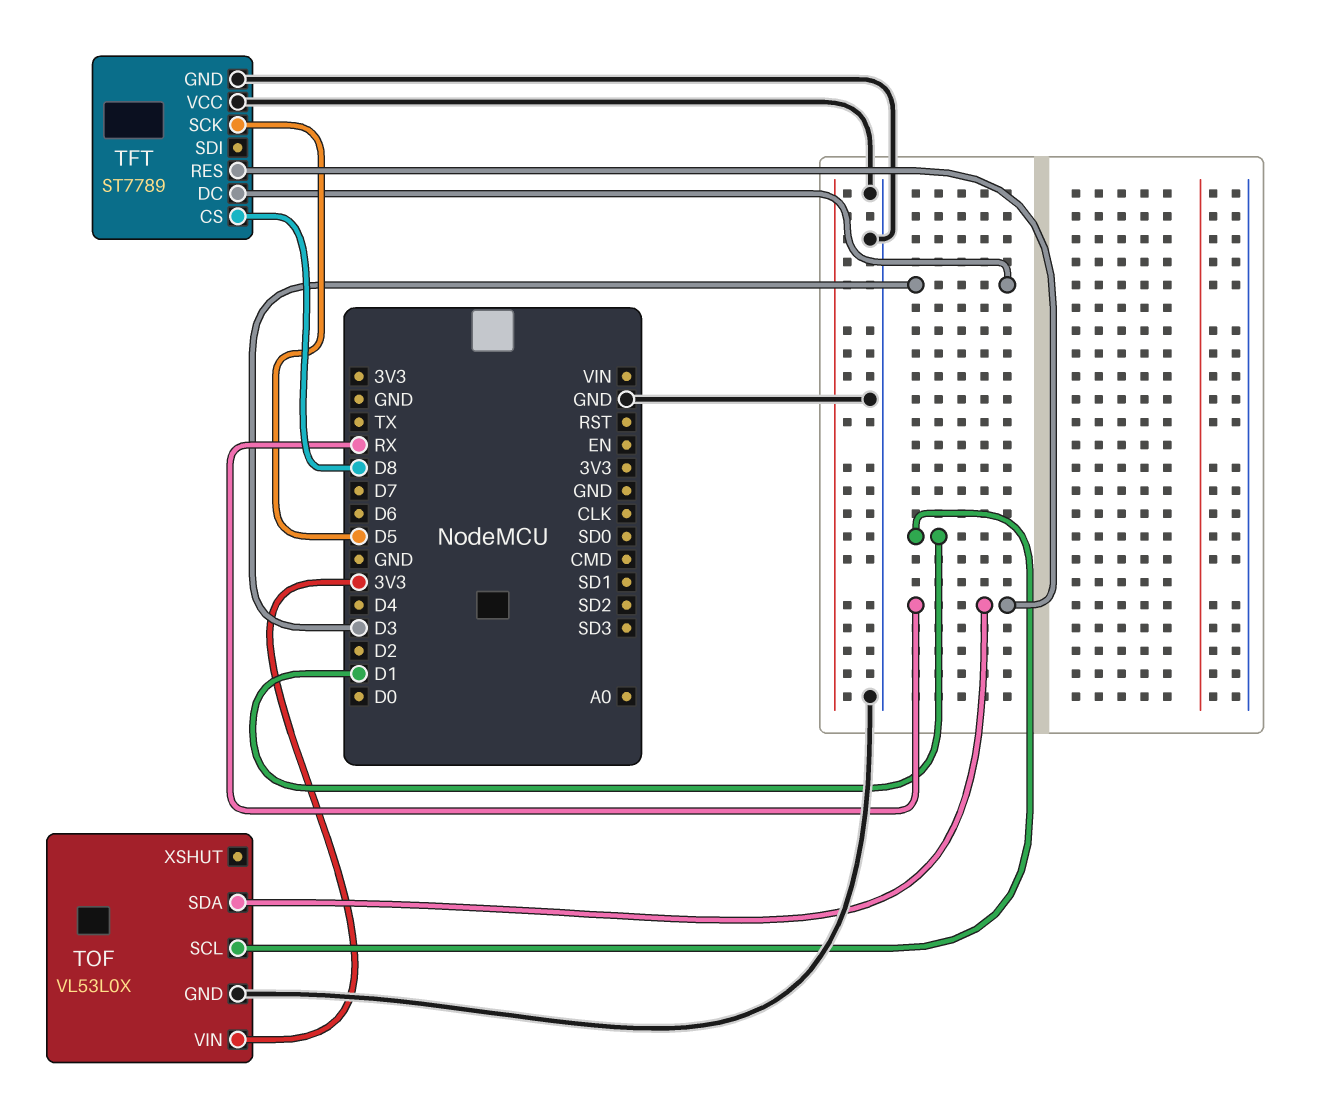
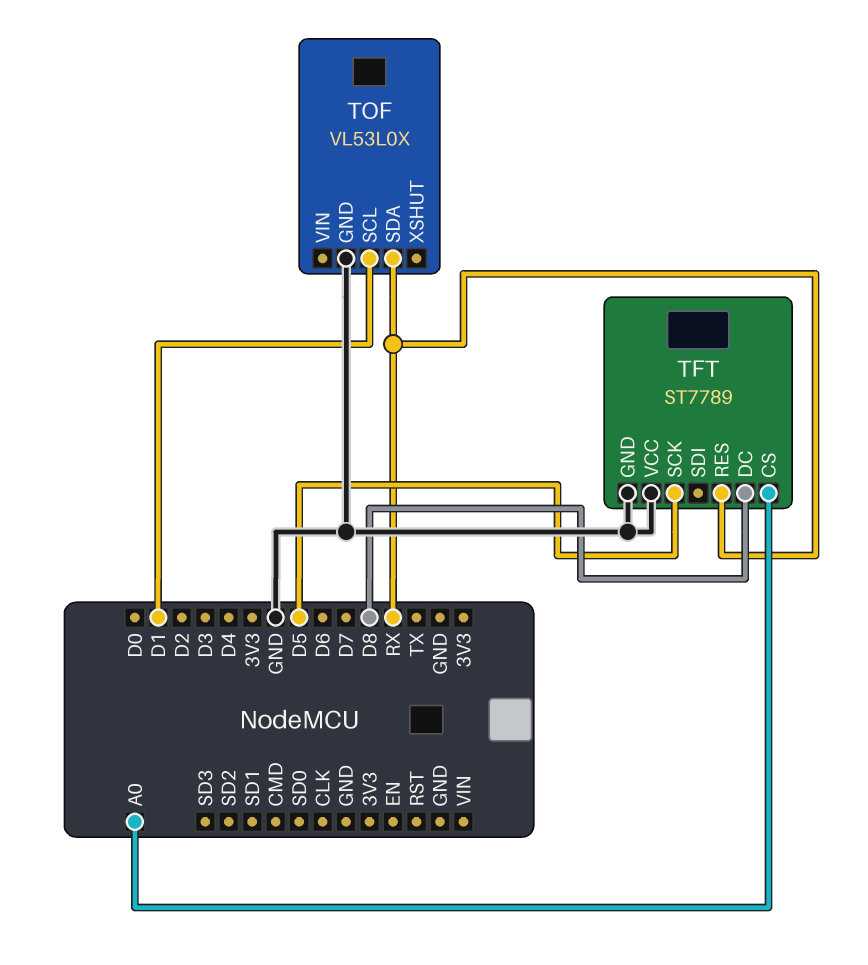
TFT pin CS: D8 -> A0
TFT pin DC: D3 -> D8
TOF pin VIN: 3V3 -> none

